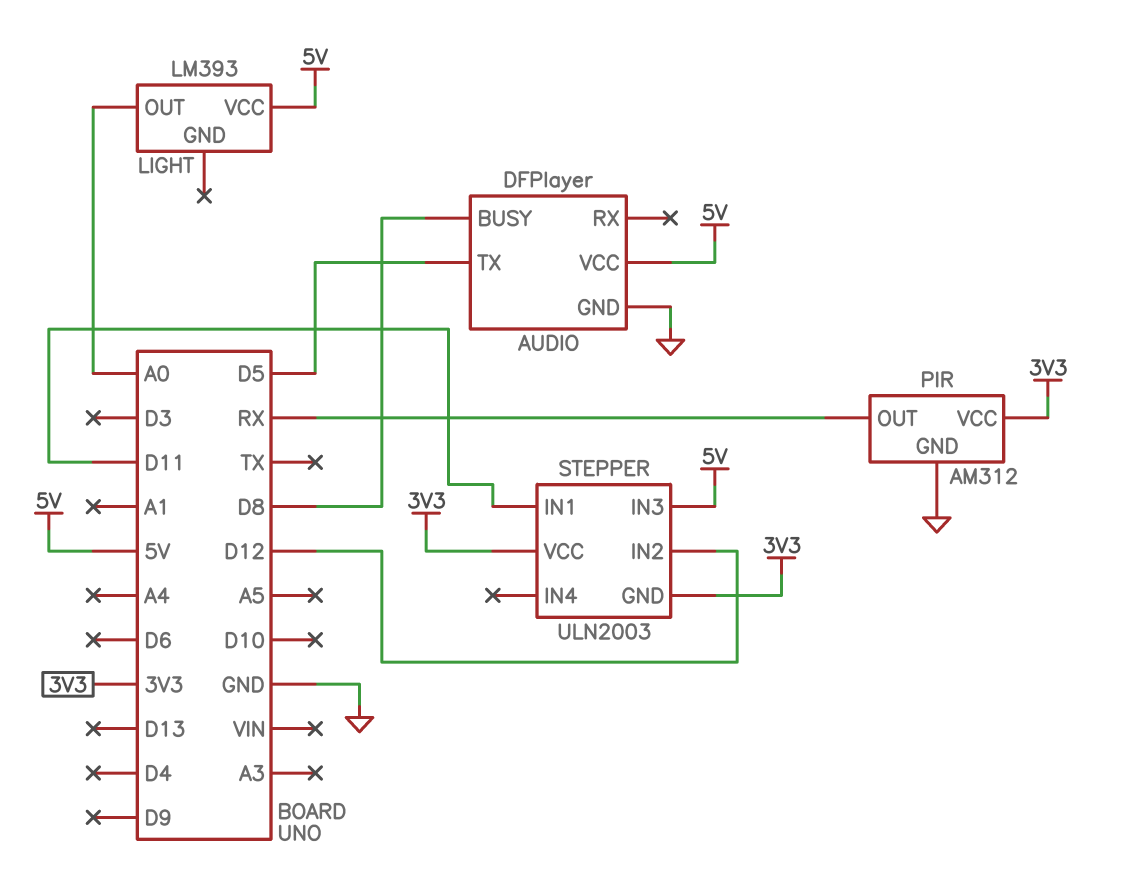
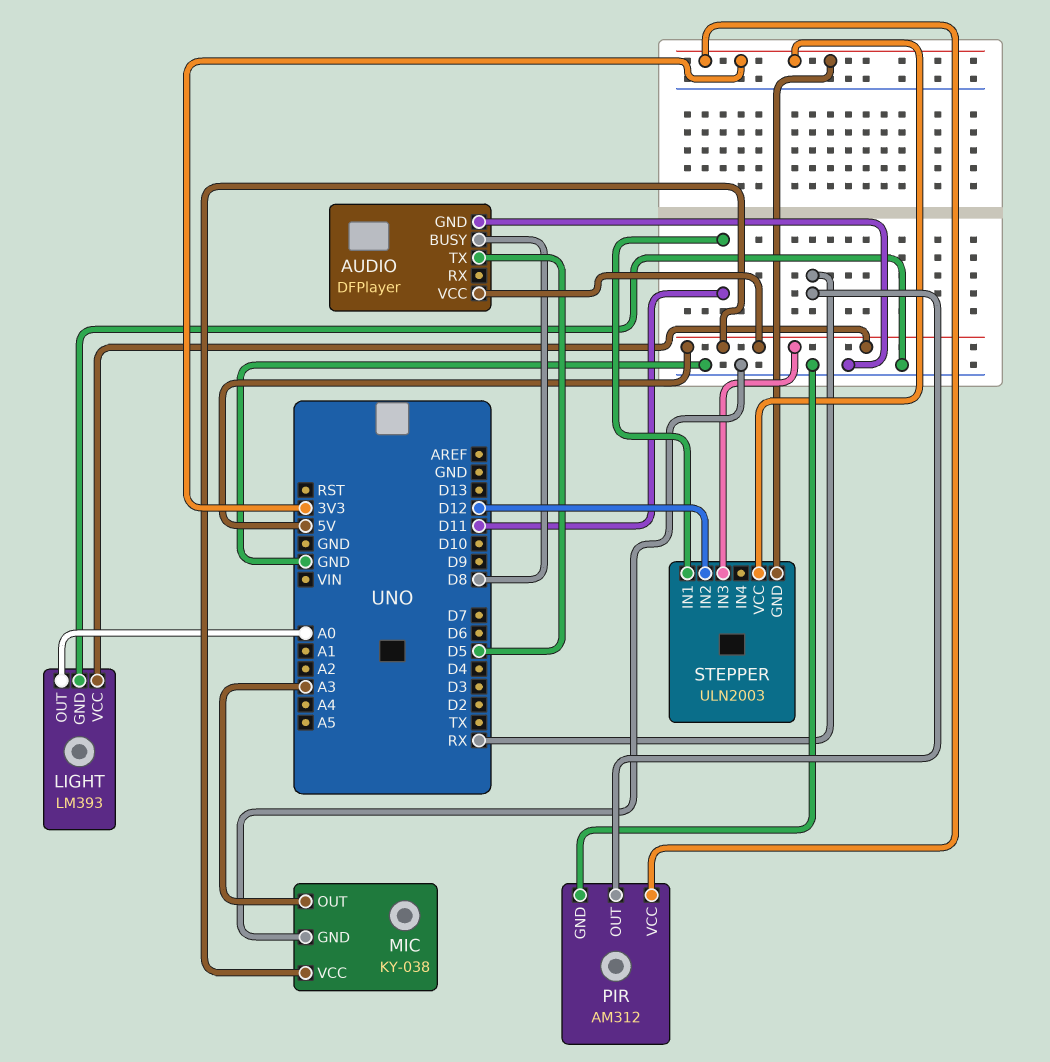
LIGHT pin GND: none -> GND
MIC: none -> KY-038
MIC pin GND: none -> GND
MIC pin OUT: none -> A3
MIC pin VCC: none -> 5V

